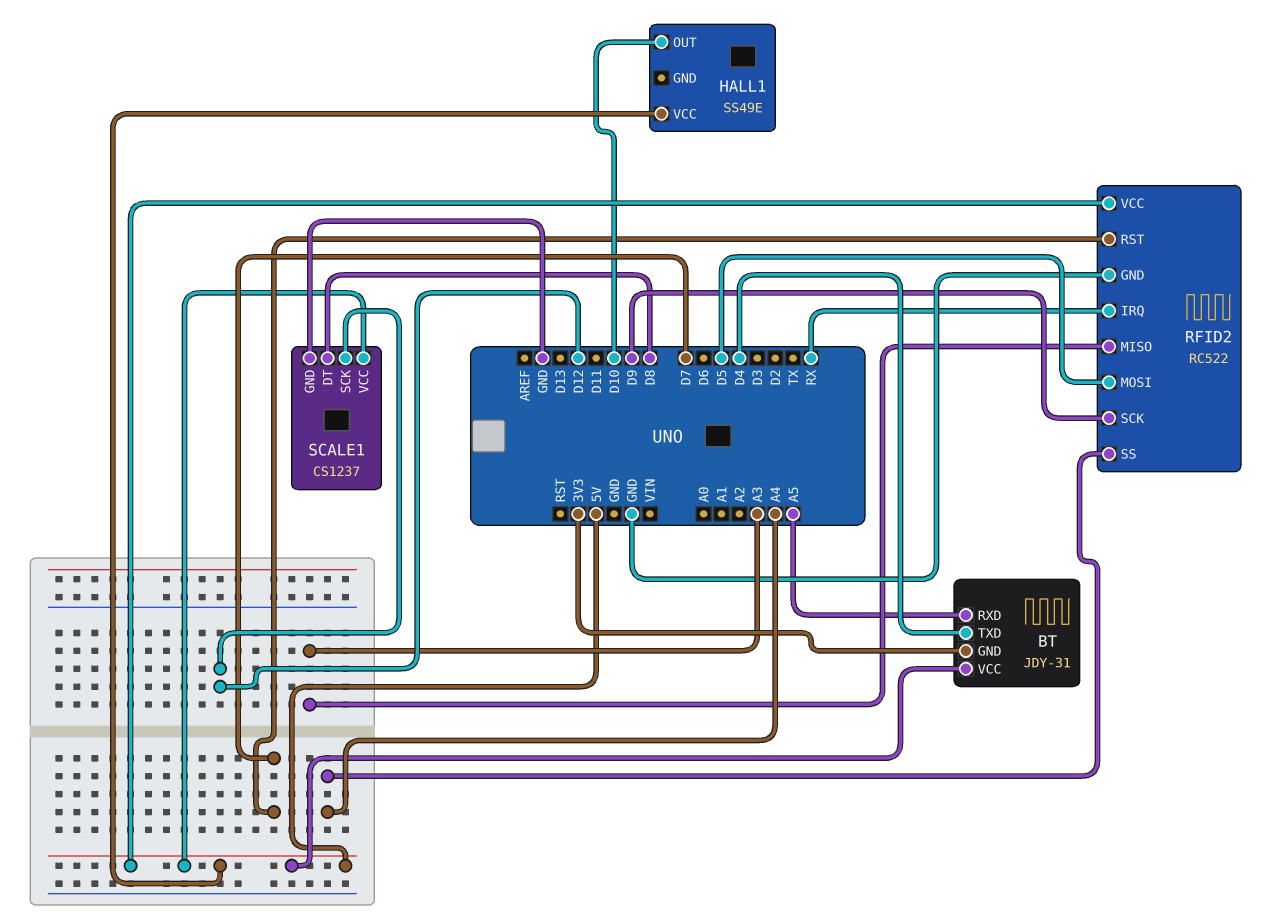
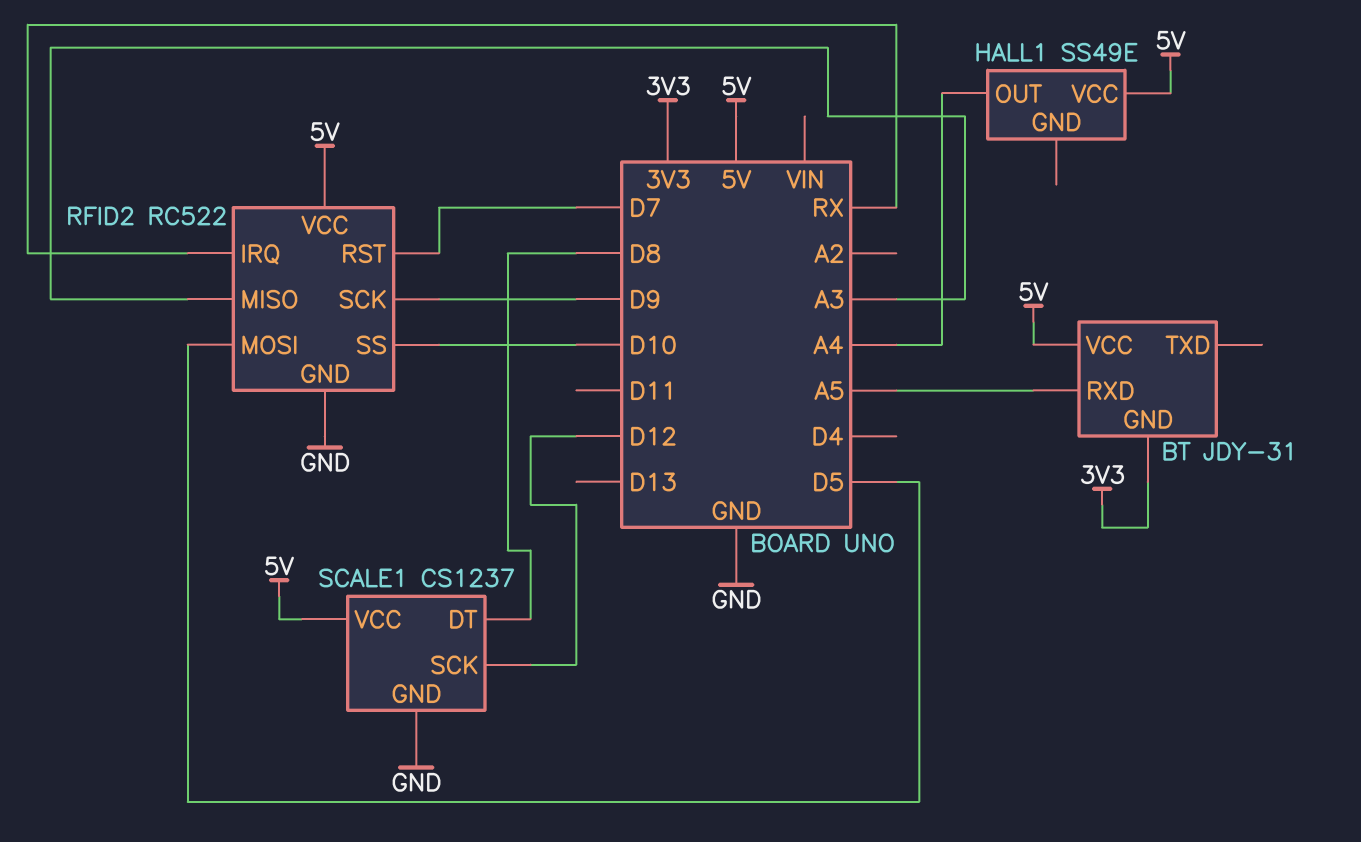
BT pin TXD: D4 -> none
HALL1 pin OUT: D10 -> A4
RFID2 pin SS: A4 -> D10

